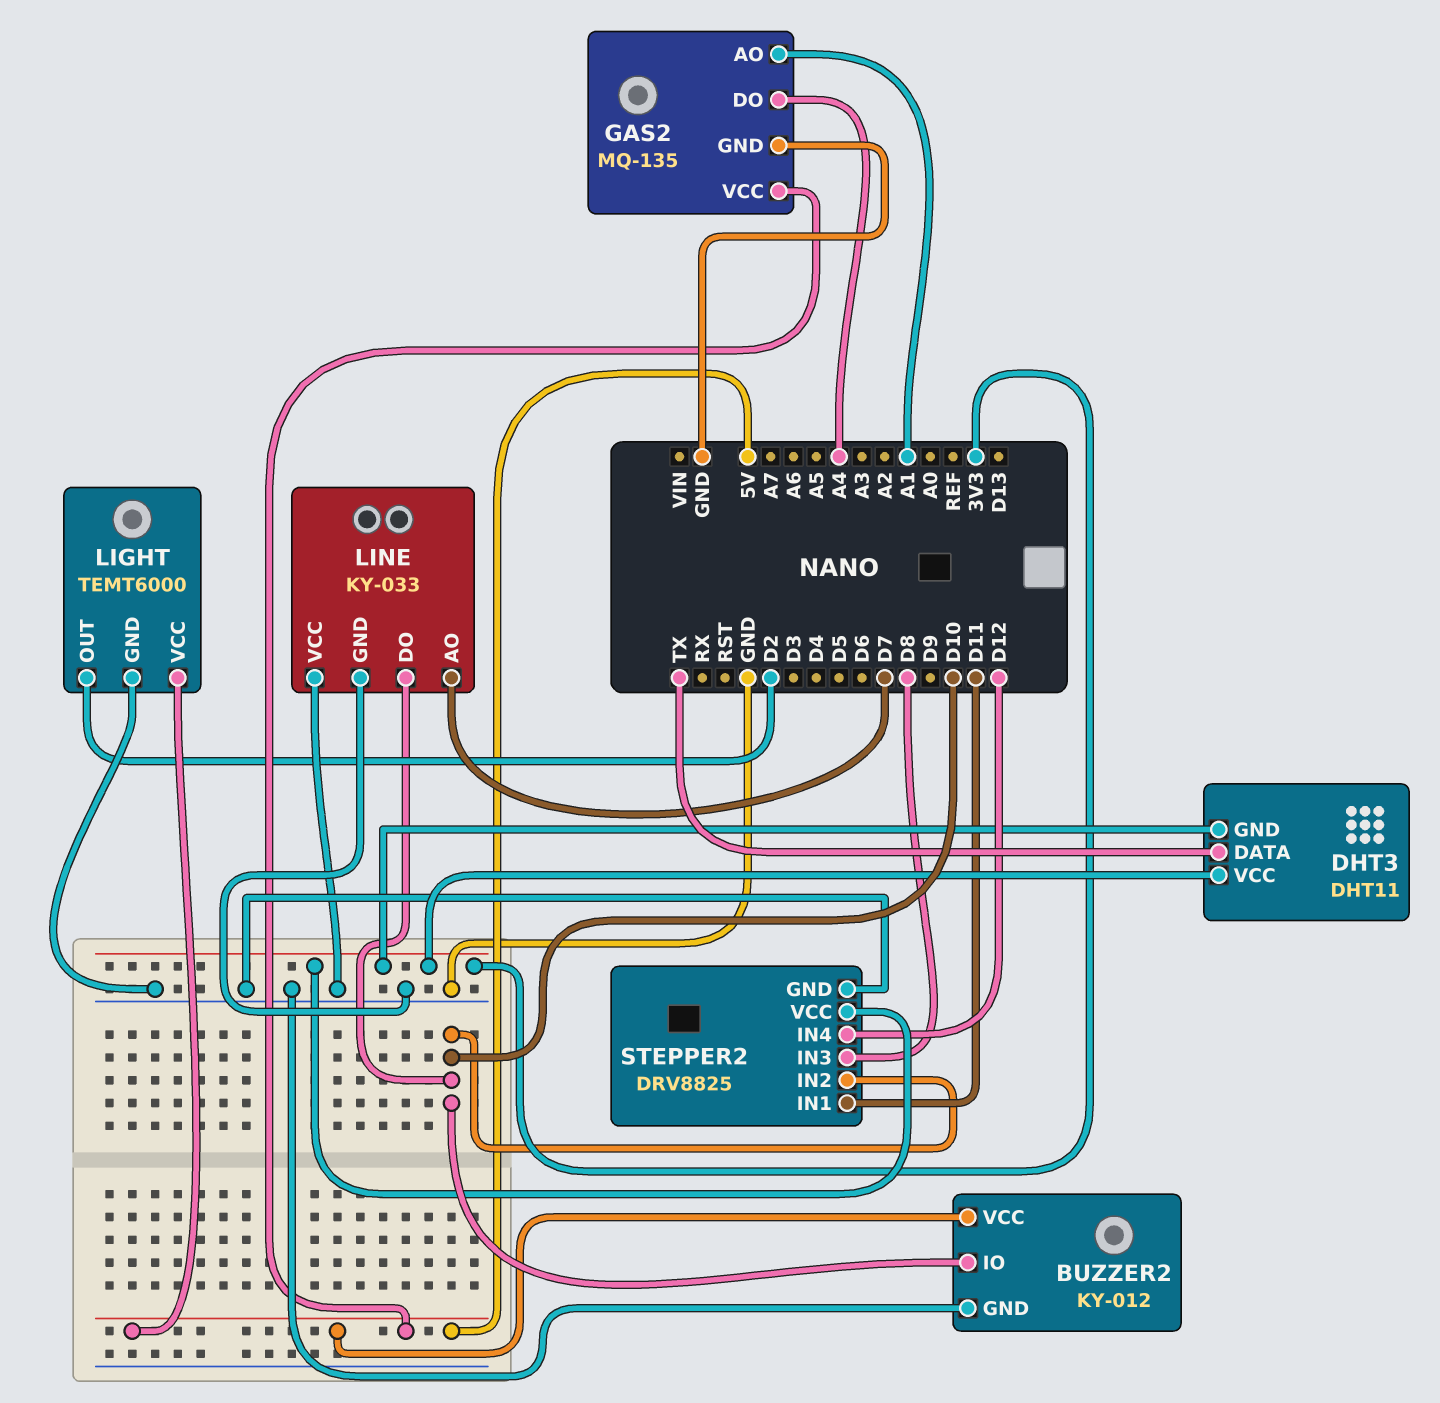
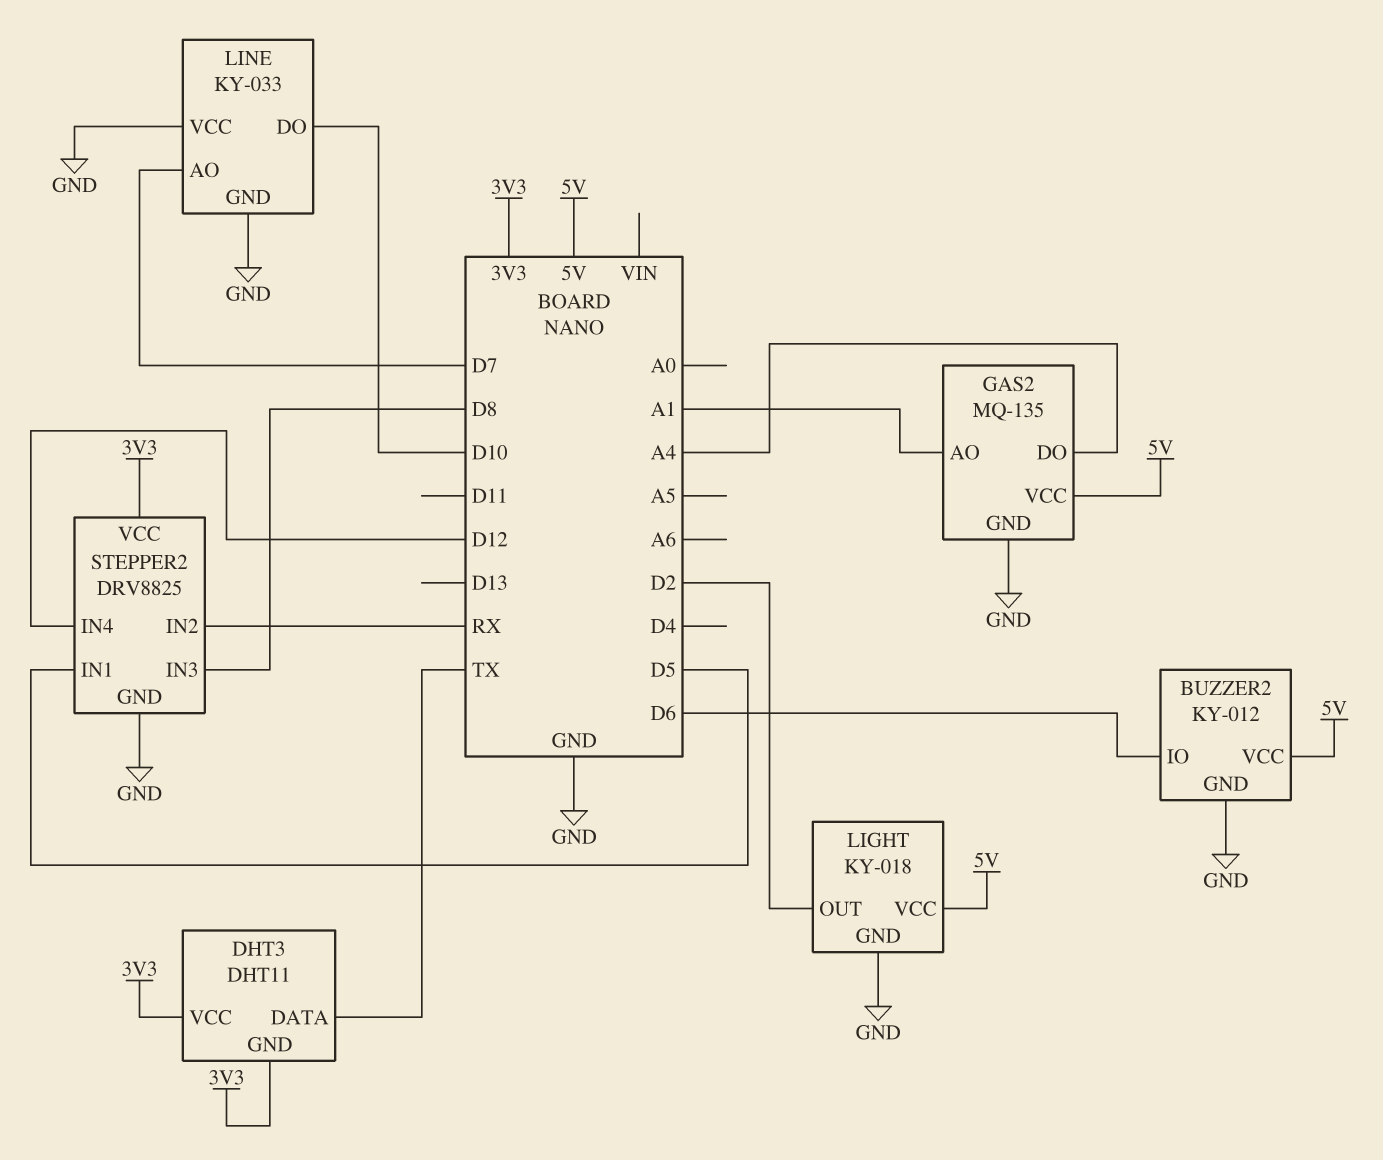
BUZZER2 pin IO: D10 -> D6
LIGHT: TEMT6000 -> KY-018
STEPPER2 pin IN1: D11 -> D5
STEPPER2 pin IN2: D10 -> RX

